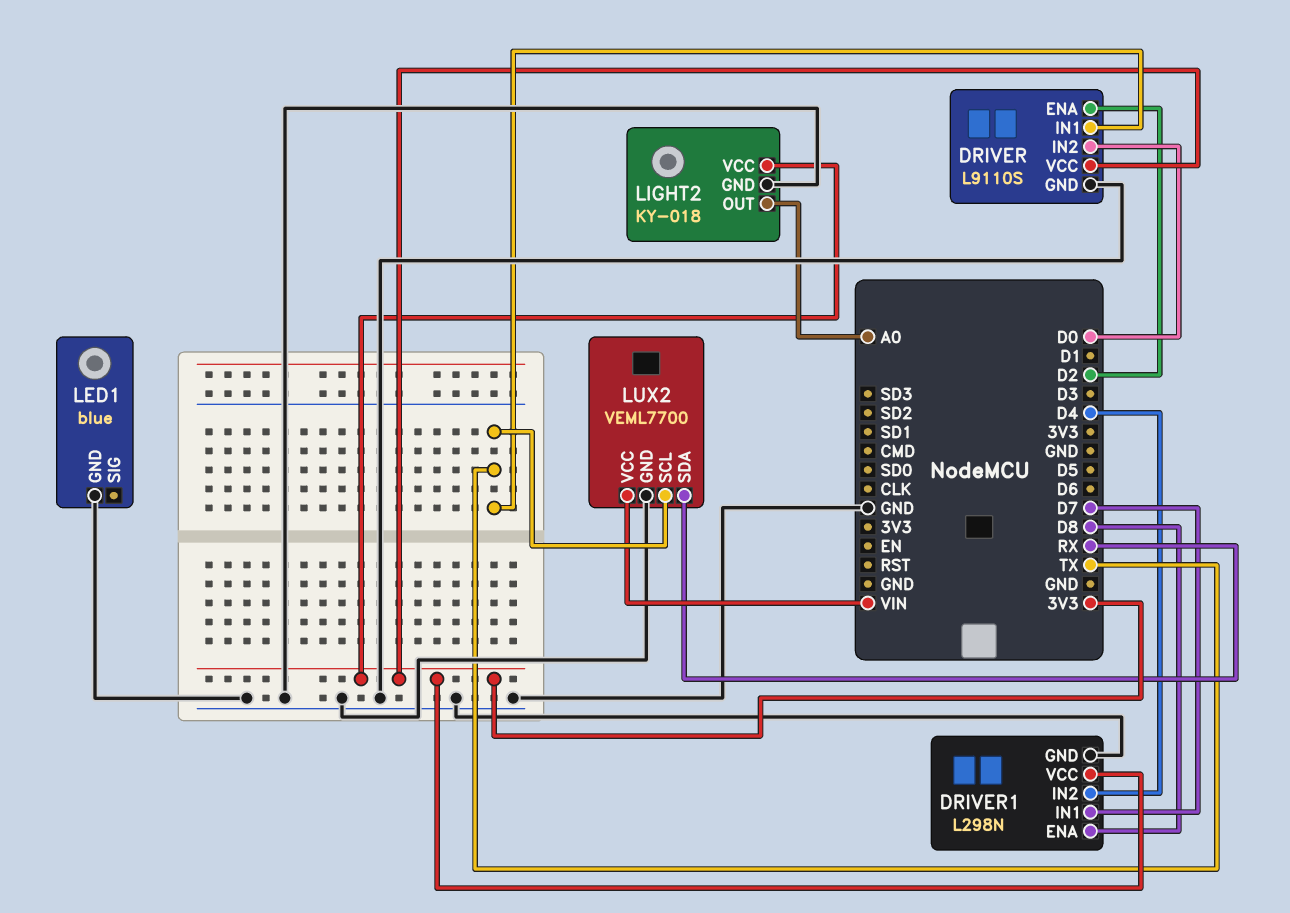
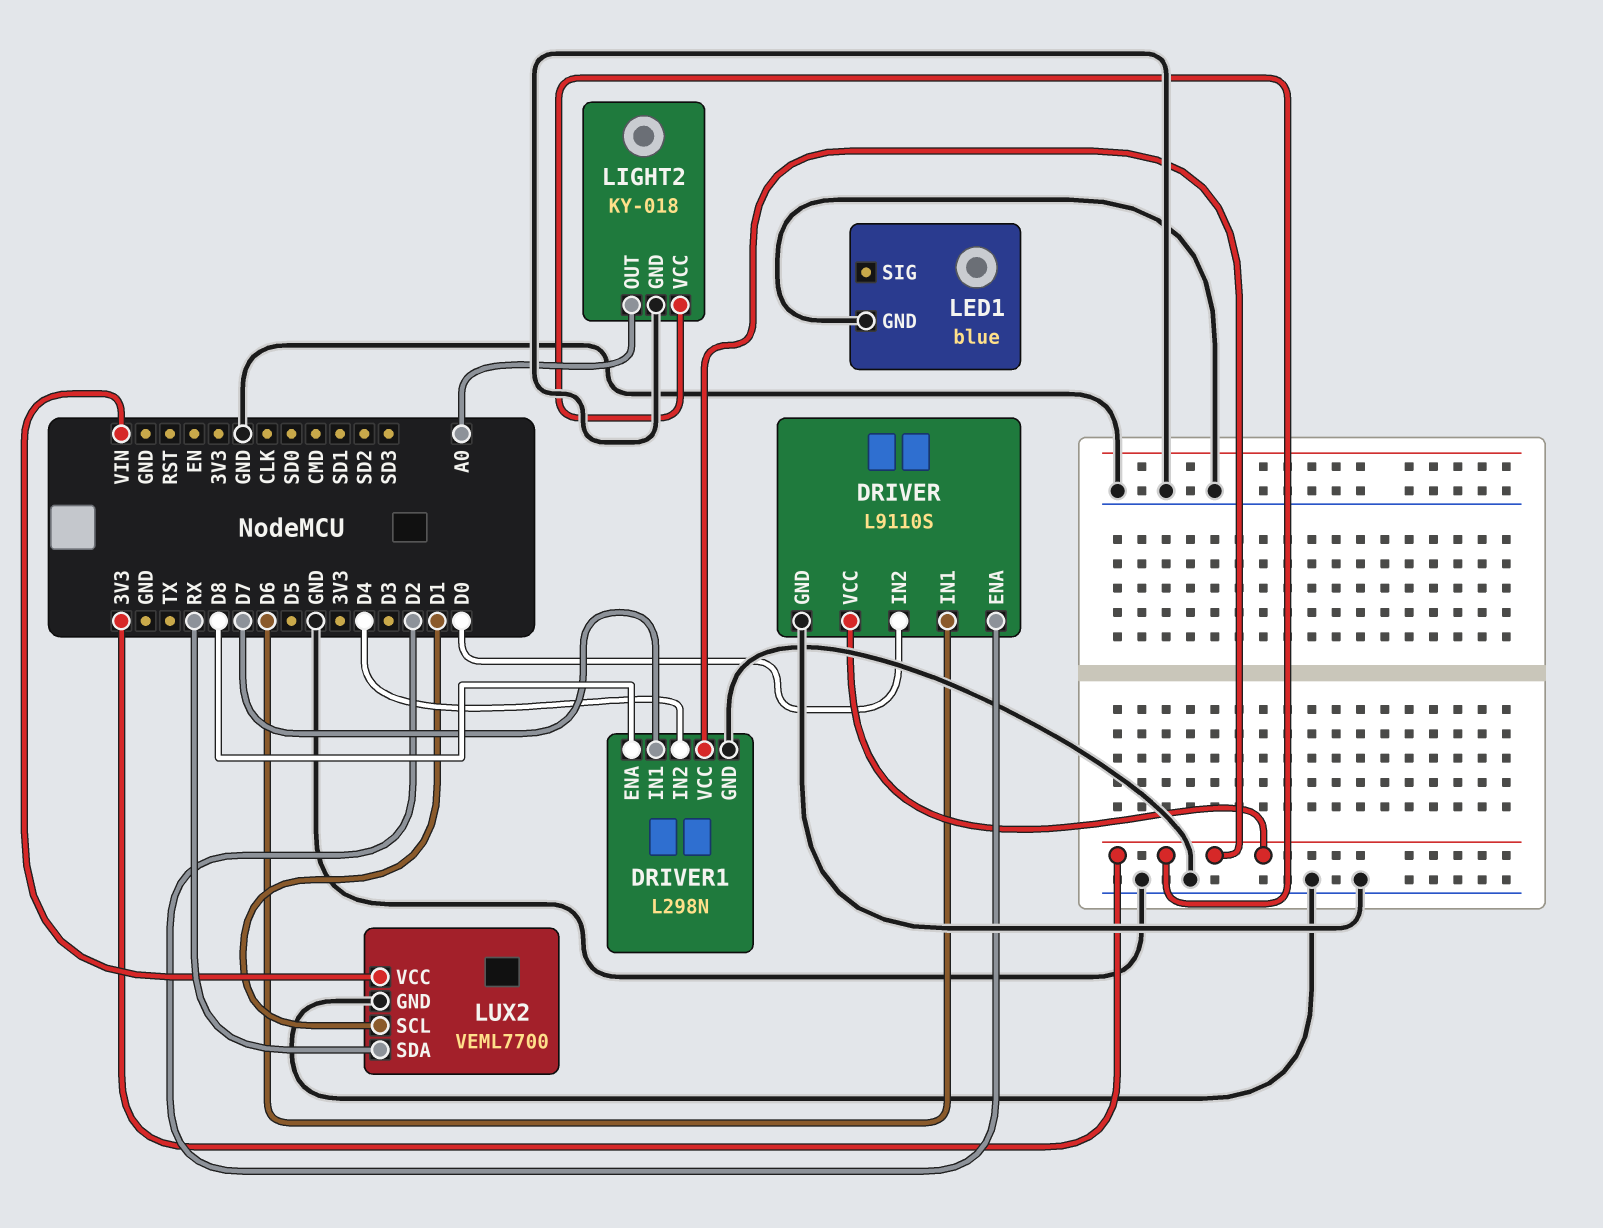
DRIVER pin IN1: TX -> D6
LUX2 pin SCL: TX -> D1

